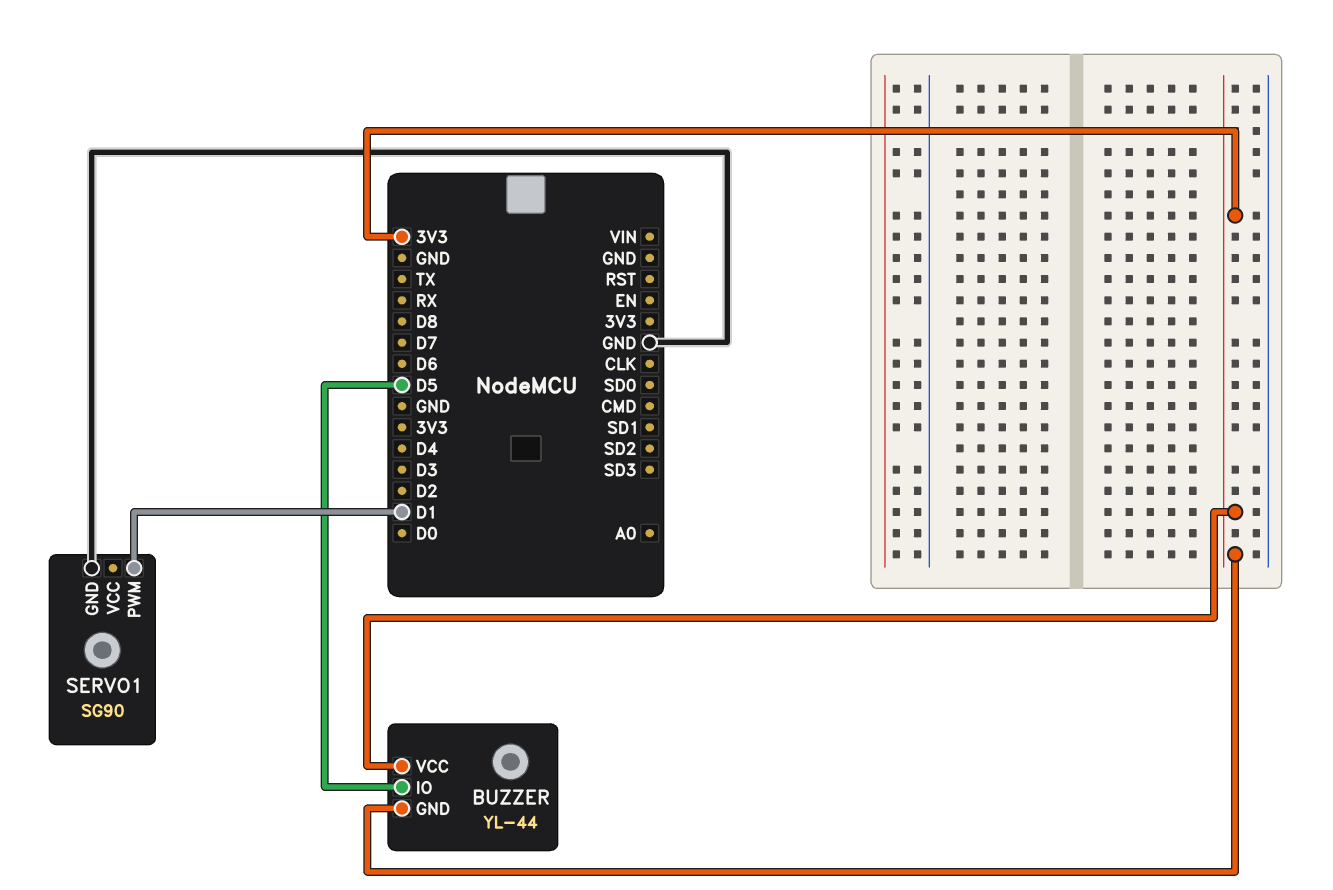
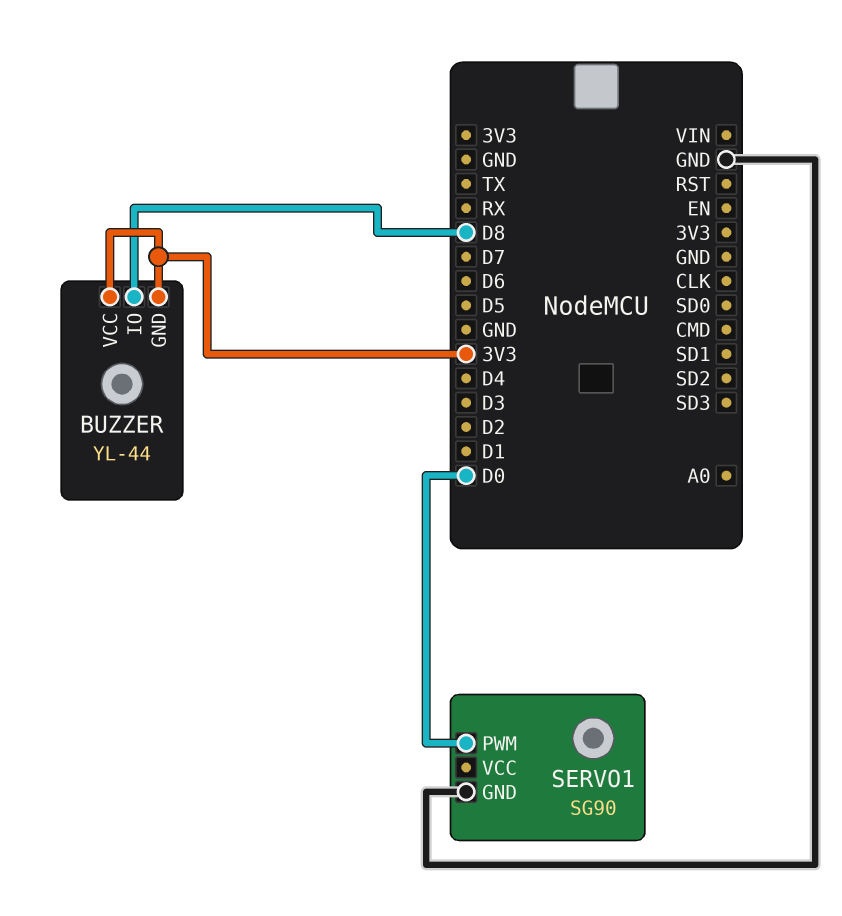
BUZZER pin IO: D5 -> D8
SERVO1 pin PWM: D1 -> D0

